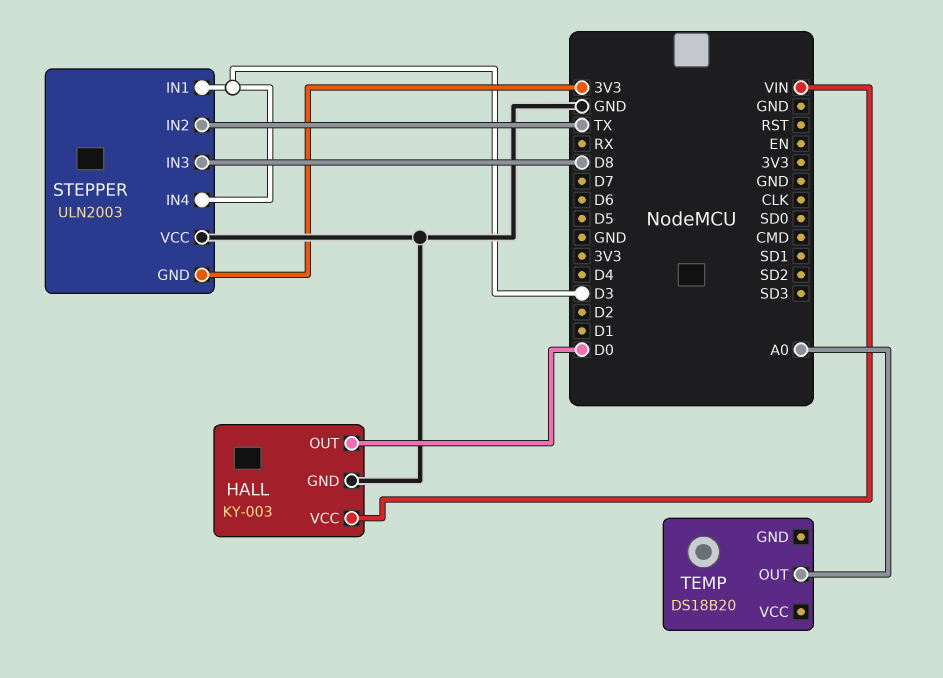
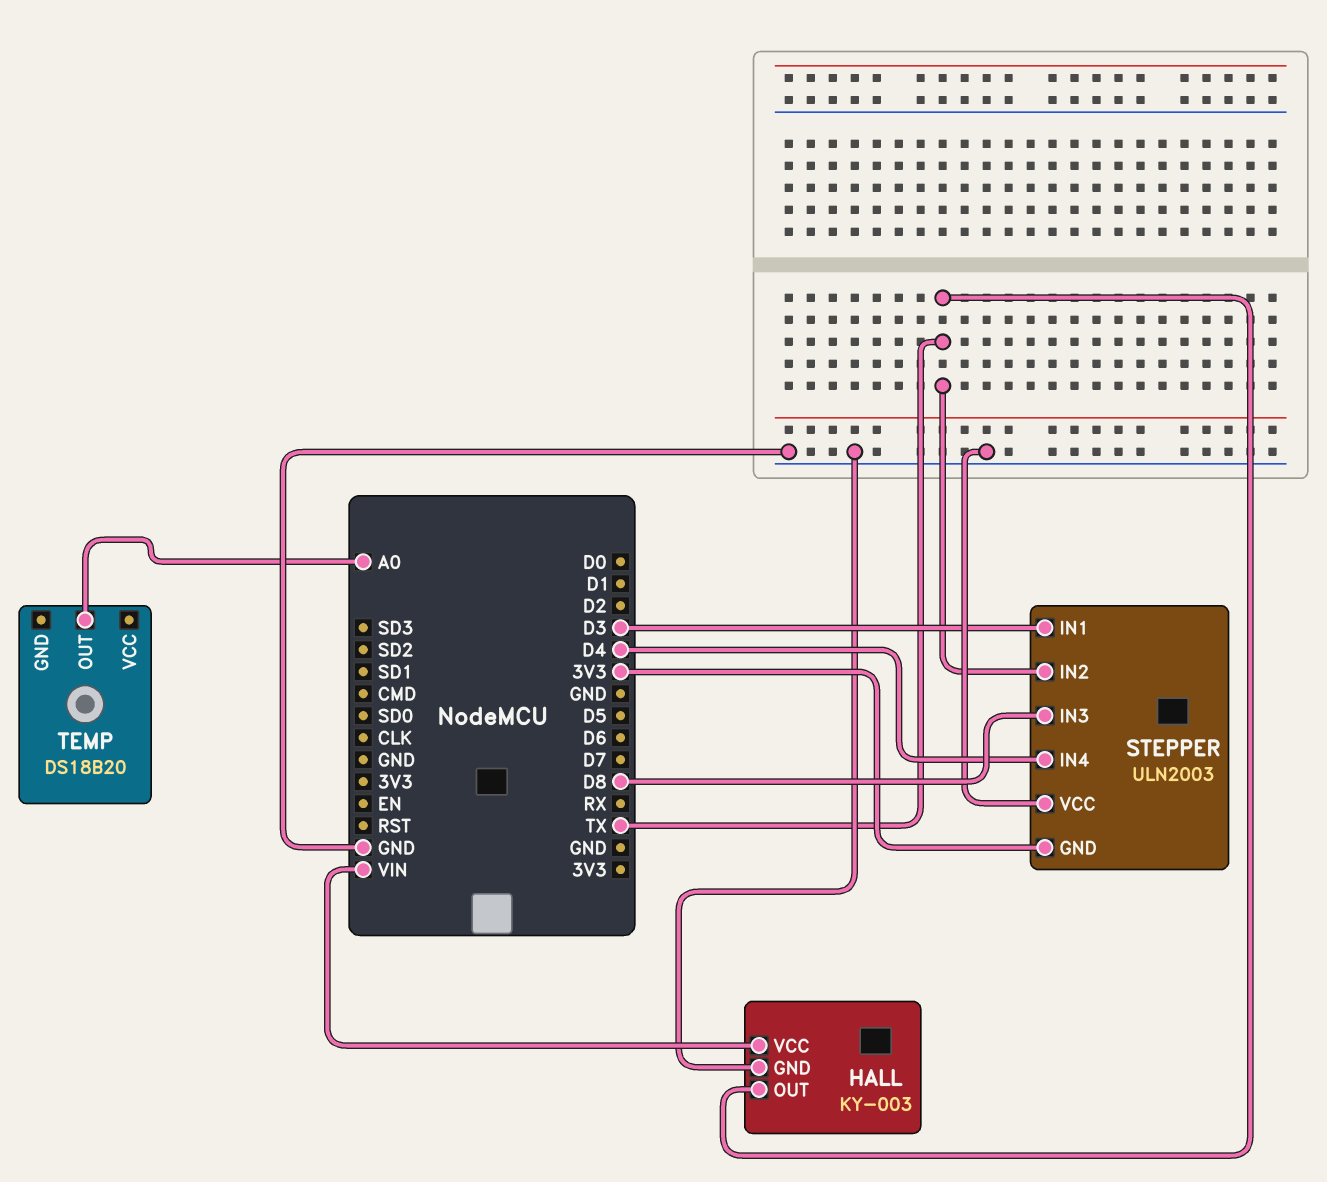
HALL pin OUT: D0 -> TX
STEPPER pin IN4: D3 -> D4

